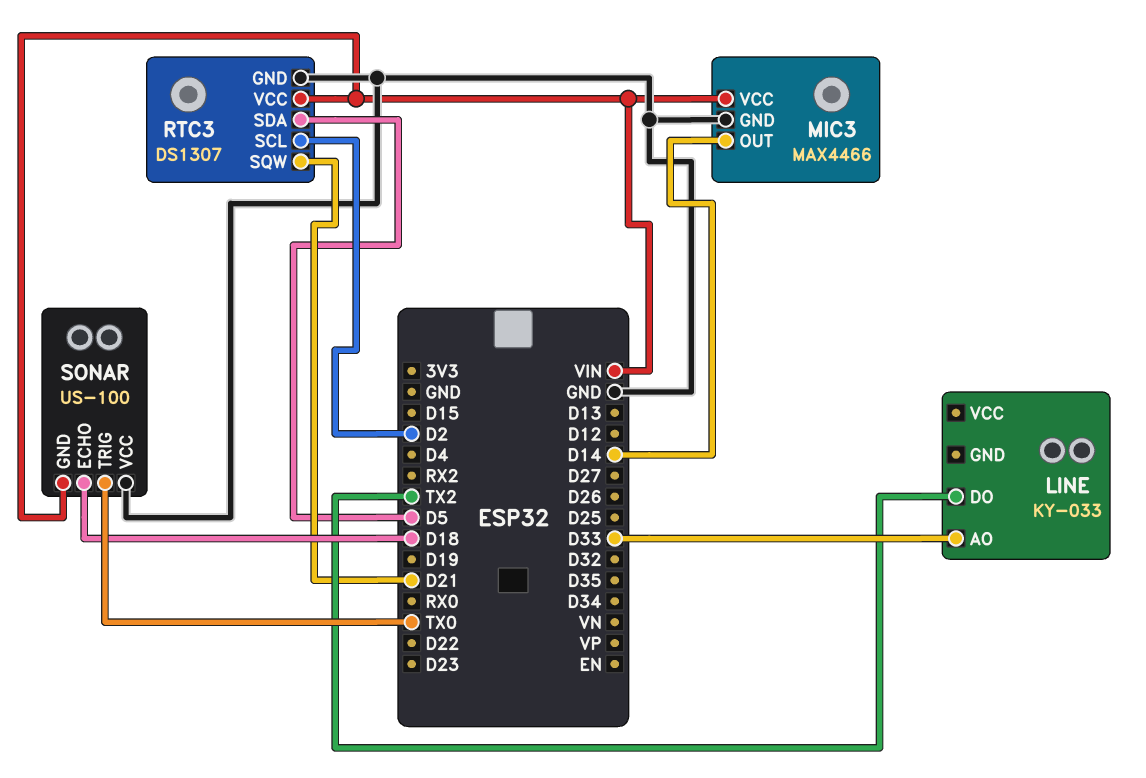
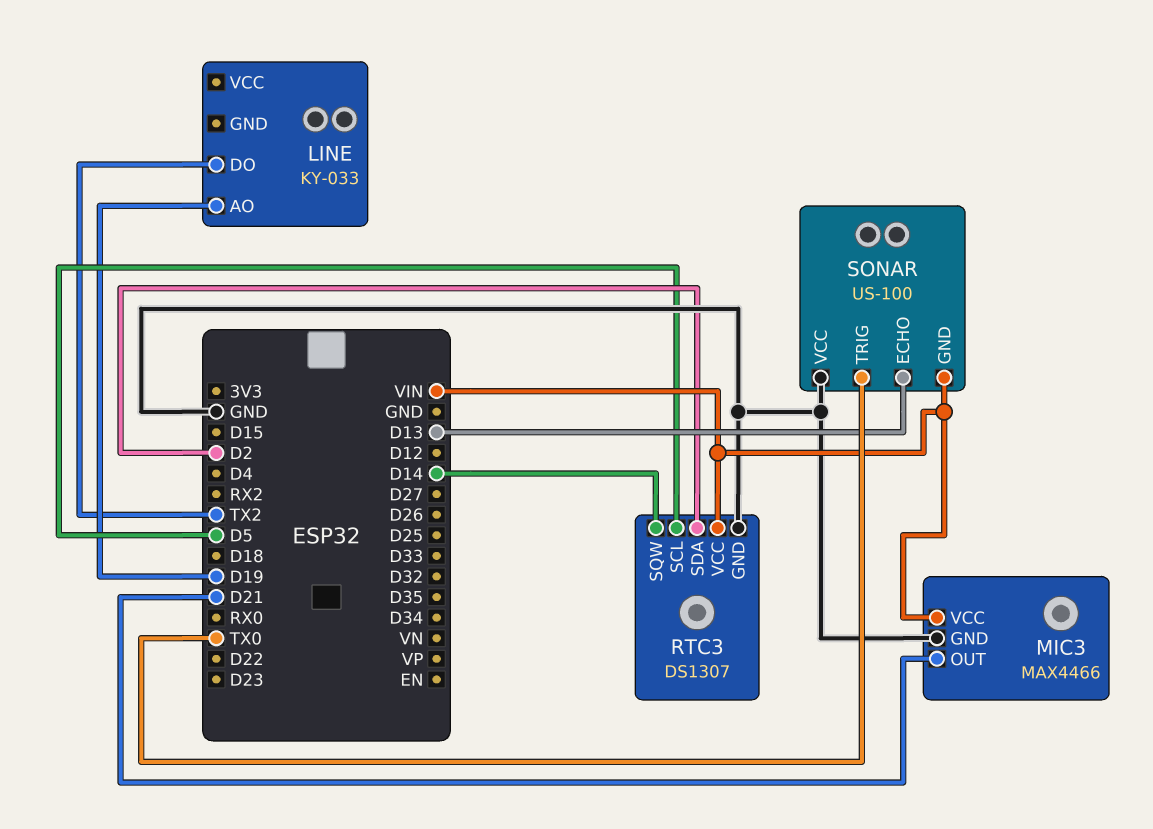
LINE pin AO: D33 -> D19
MIC3 pin OUT: D14 -> D21
RTC3 pin SCL: D2 -> D5
RTC3 pin SDA: D5 -> D2
RTC3 pin SQW: D21 -> D14
SONAR pin ECHO: D18 -> D13

